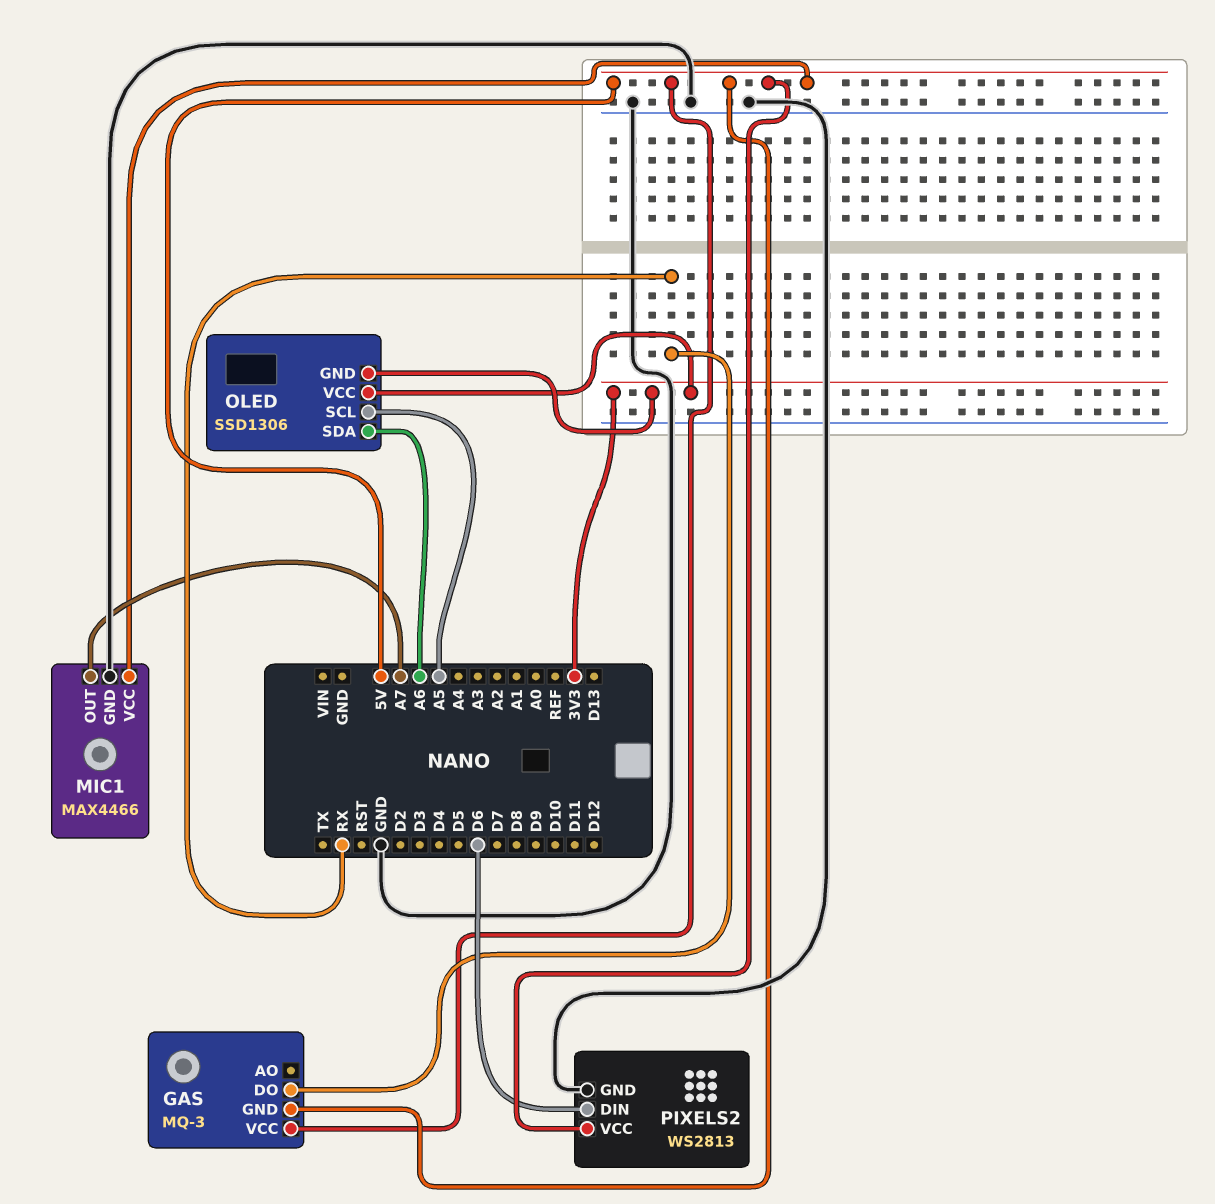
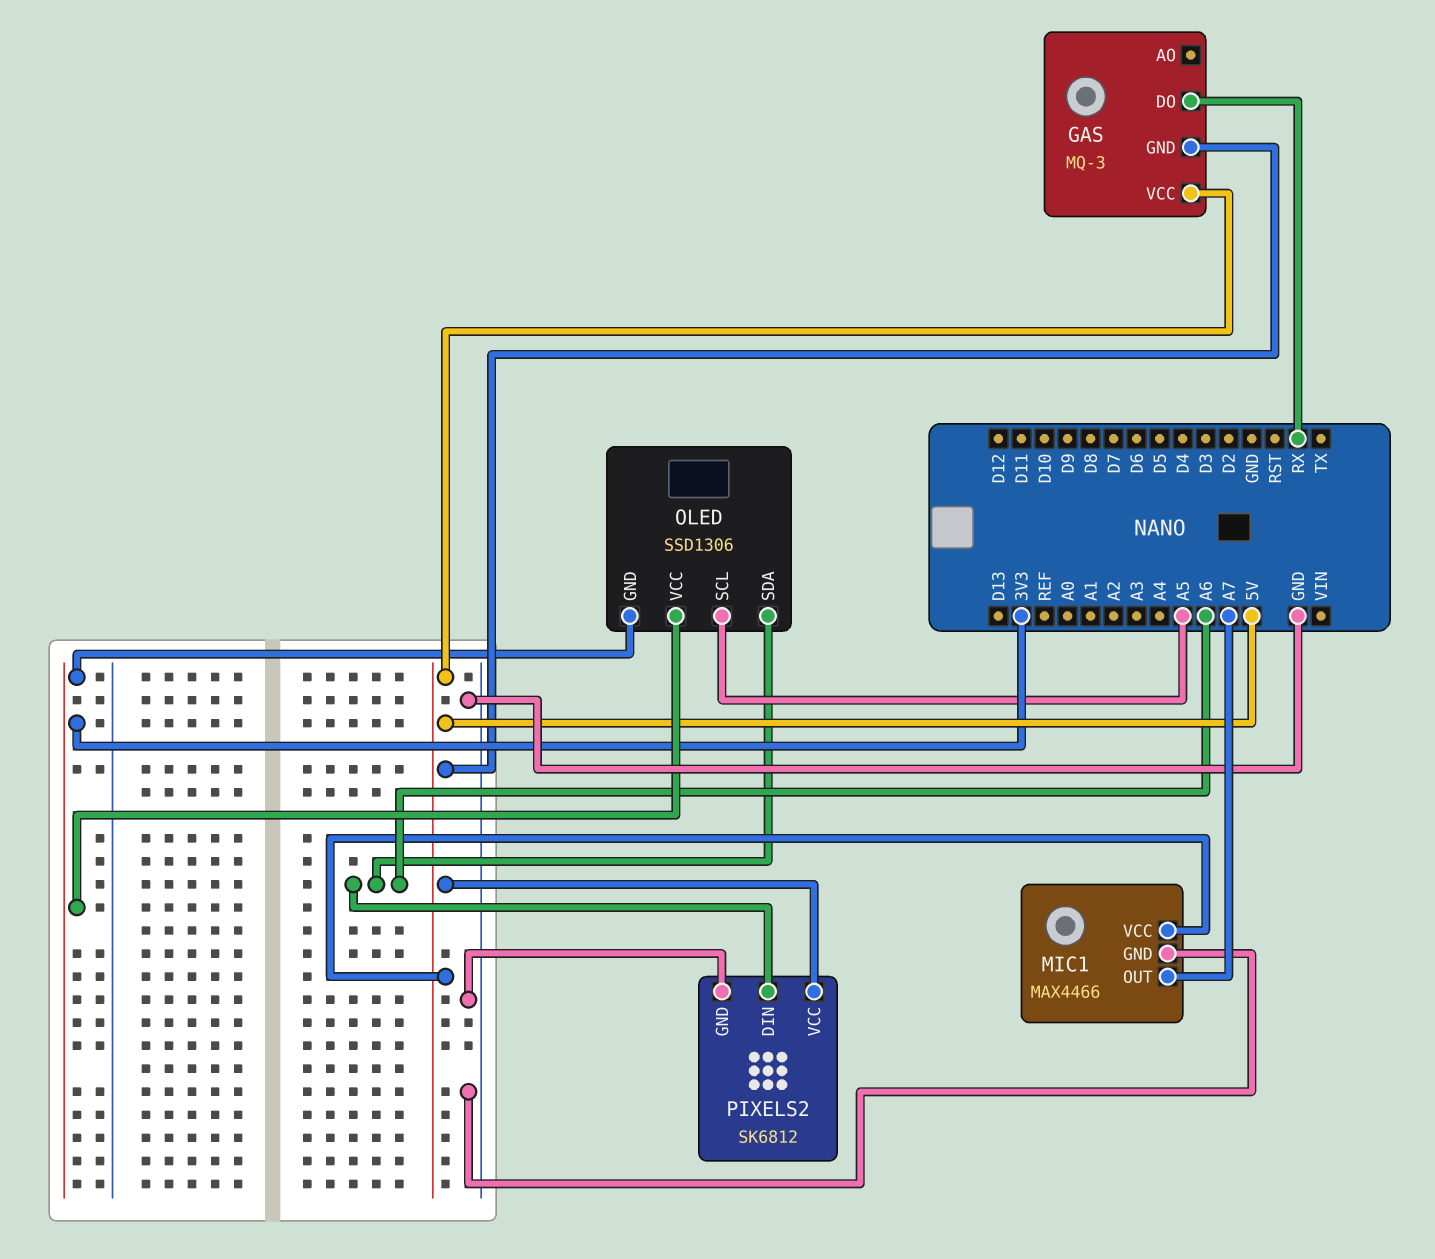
PIXELS2: WS2813 -> SK6812
PIXELS2 pin DIN: D6 -> A6

